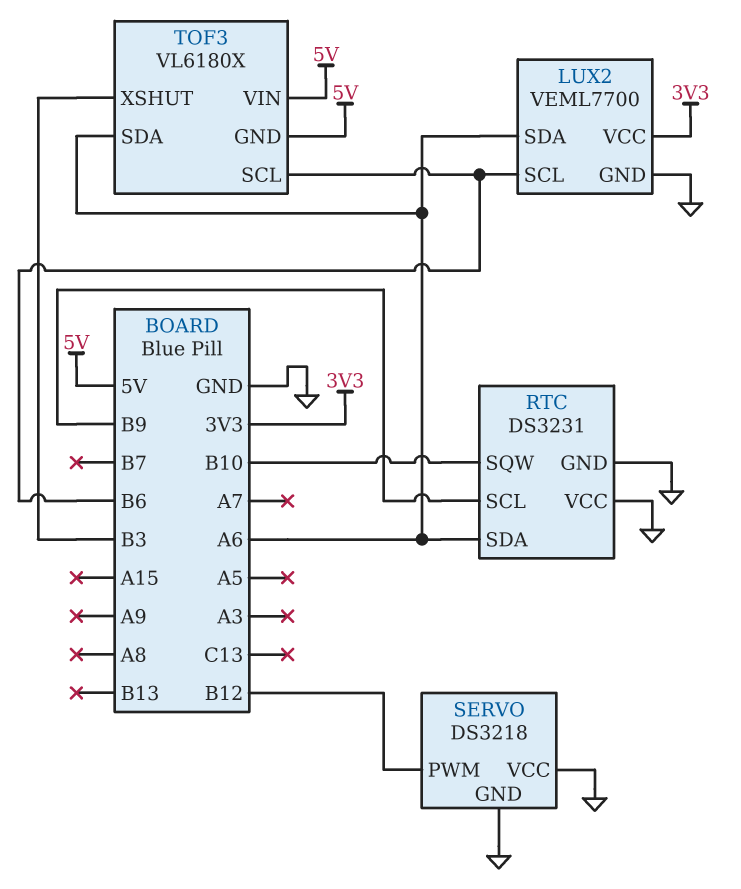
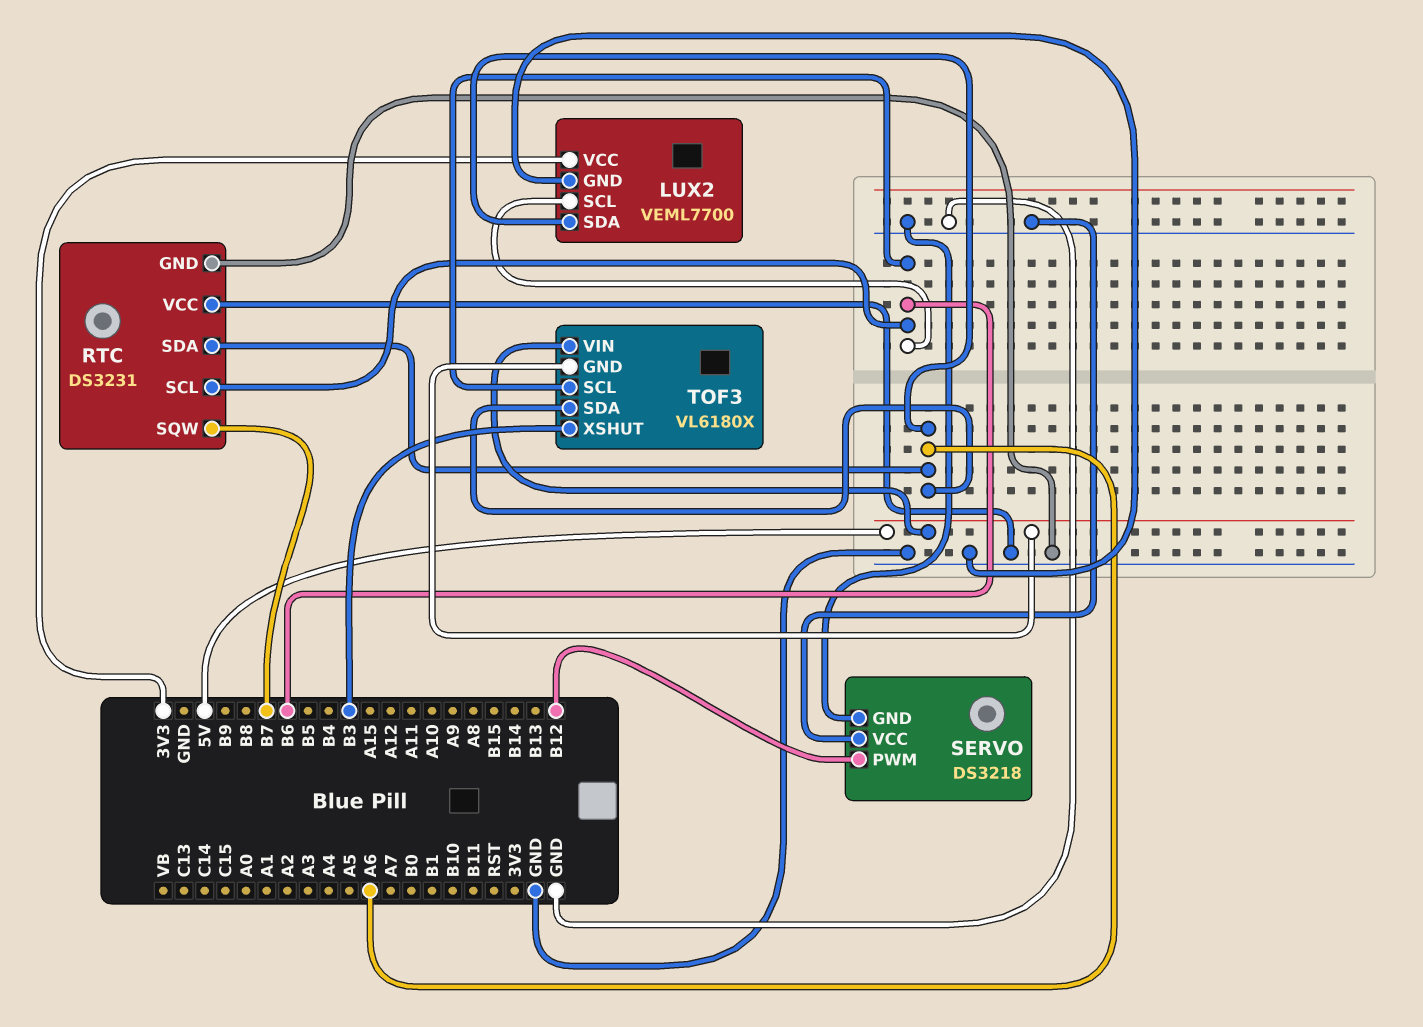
RTC pin SCL: B9 -> B6
RTC pin SQW: B10 -> B7

